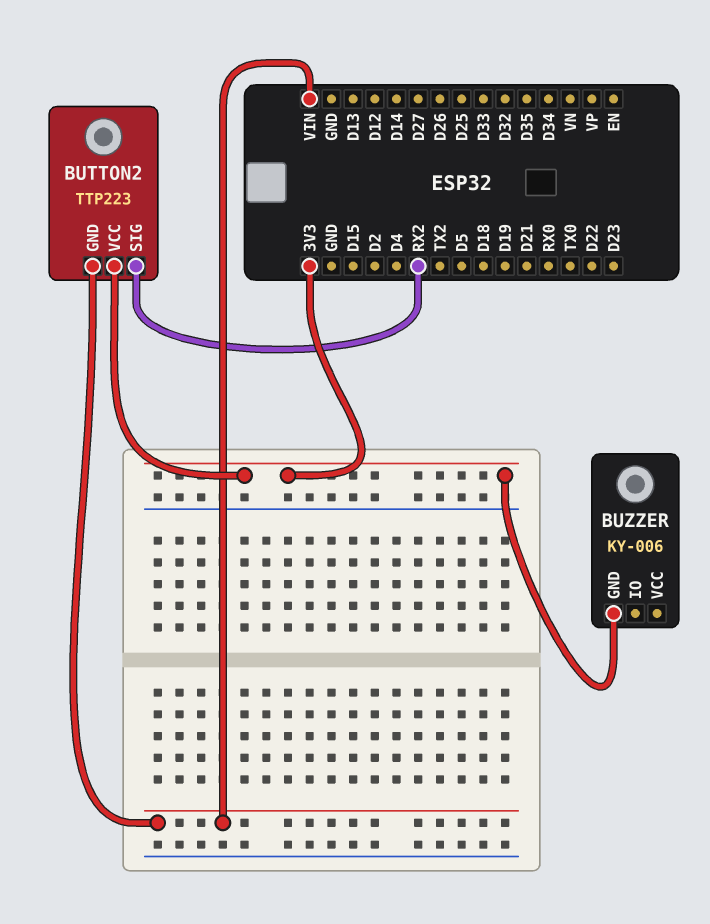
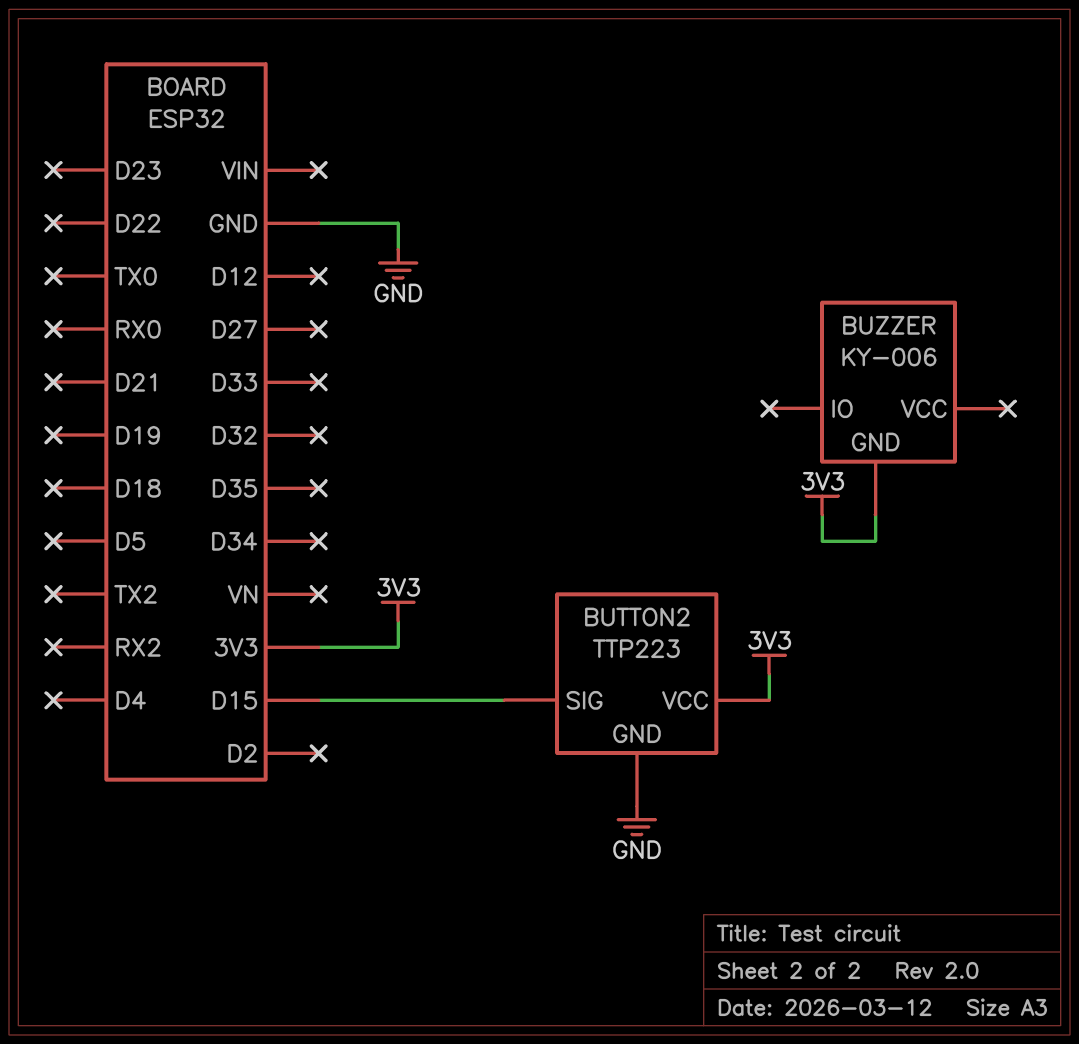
BUTTON2 pin GND: VIN -> GND
BUTTON2 pin SIG: RX2 -> D15

